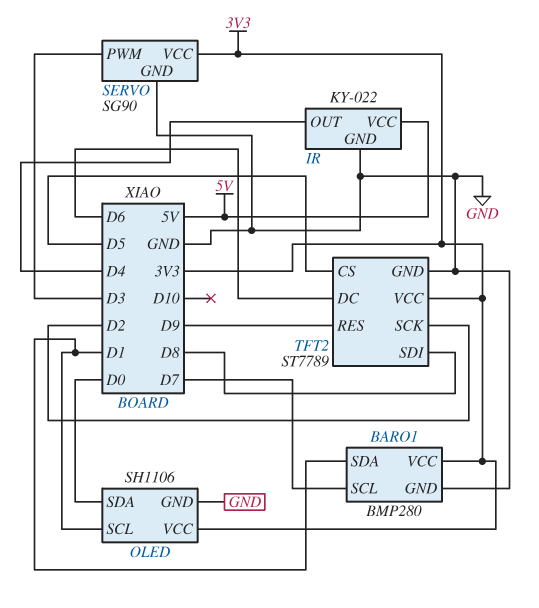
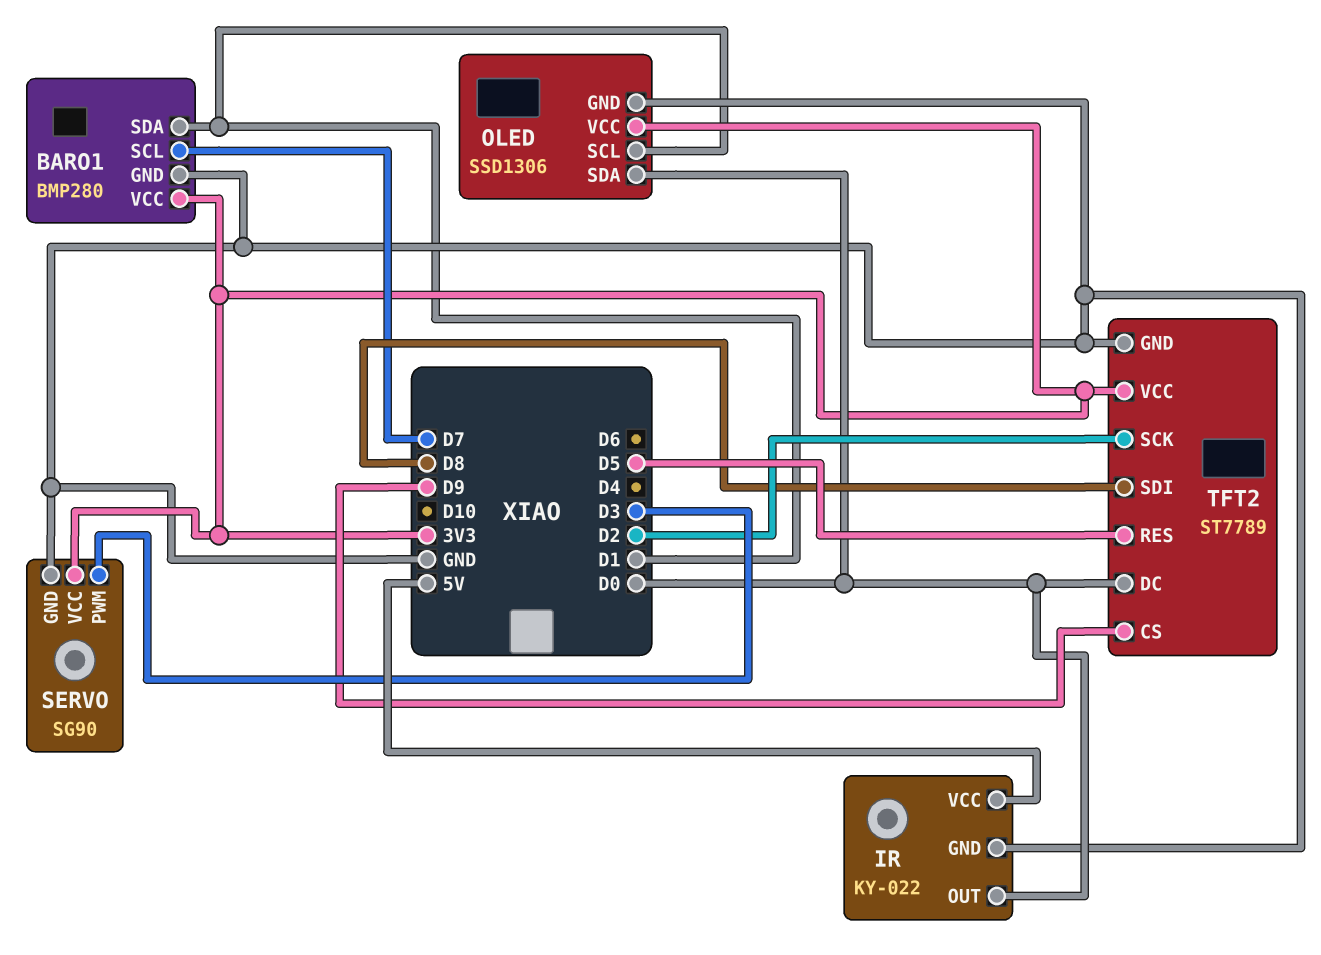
IR pin OUT: D4 -> D0
OLED: SH1106 -> SSD1306
TFT2 pin CS: D5 -> D9
TFT2 pin DC: D6 -> D0
TFT2 pin RES: D9 -> D5

